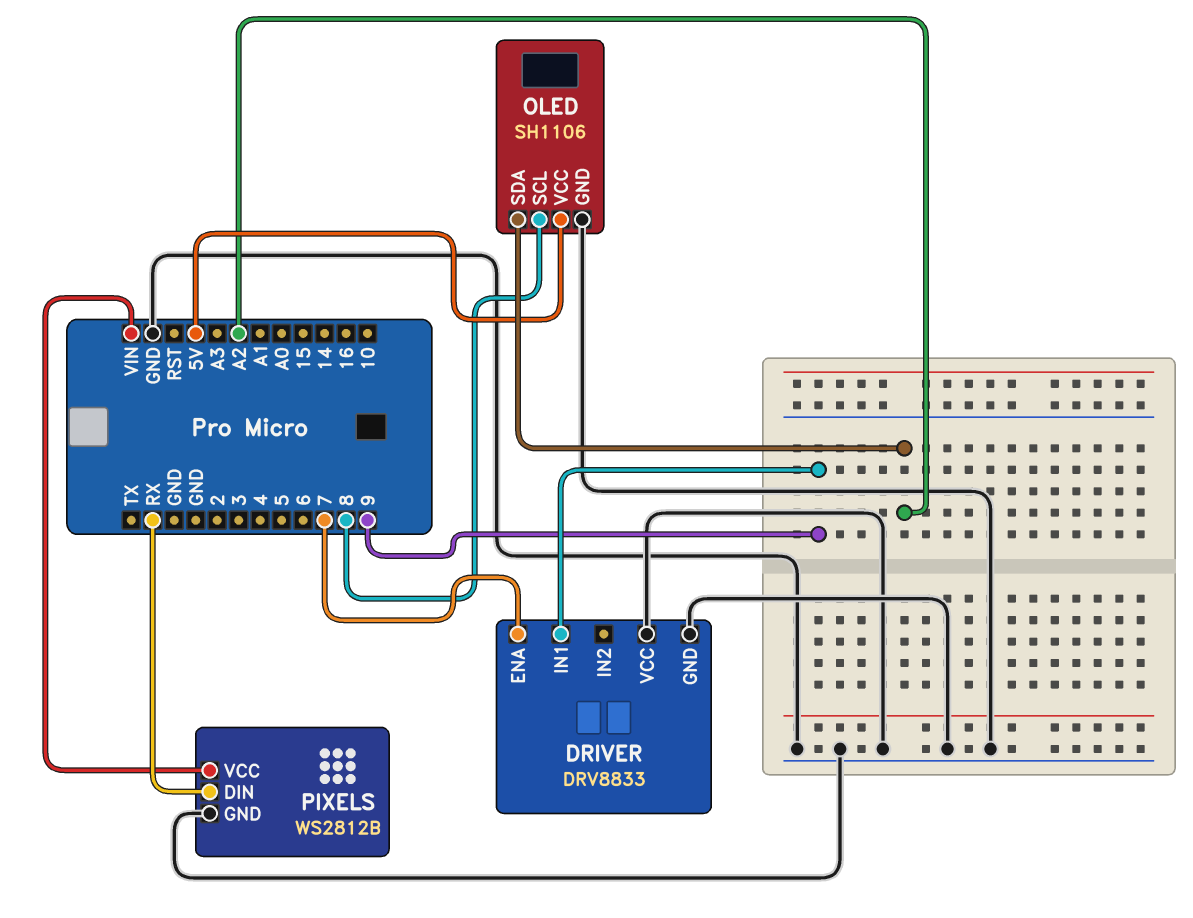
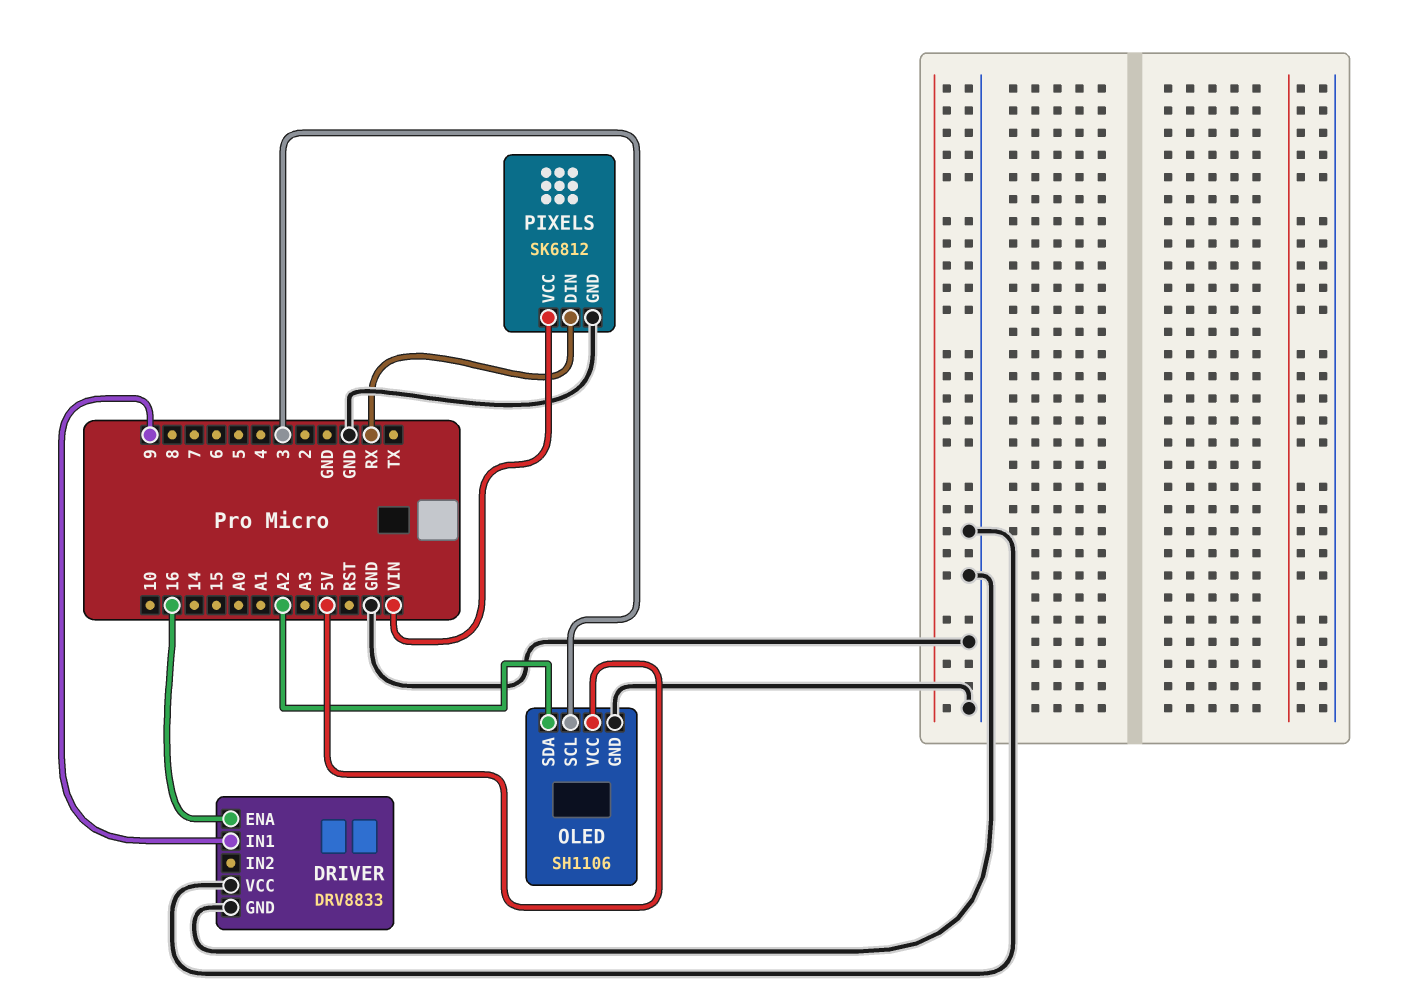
DRIVER pin ENA: 7 -> 16
OLED pin SCL: 8 -> 3
PIXELS: WS2812B -> SK6812

